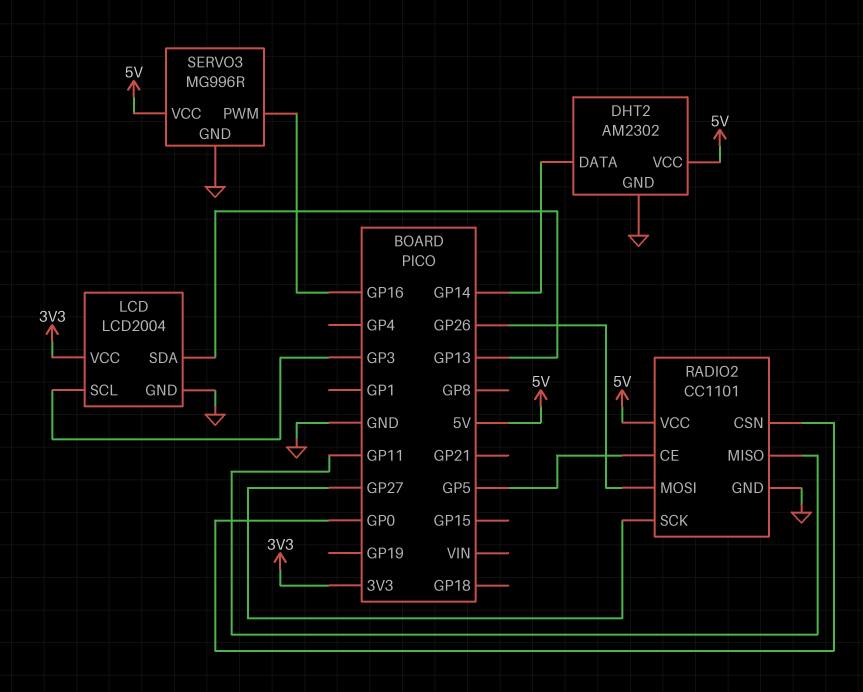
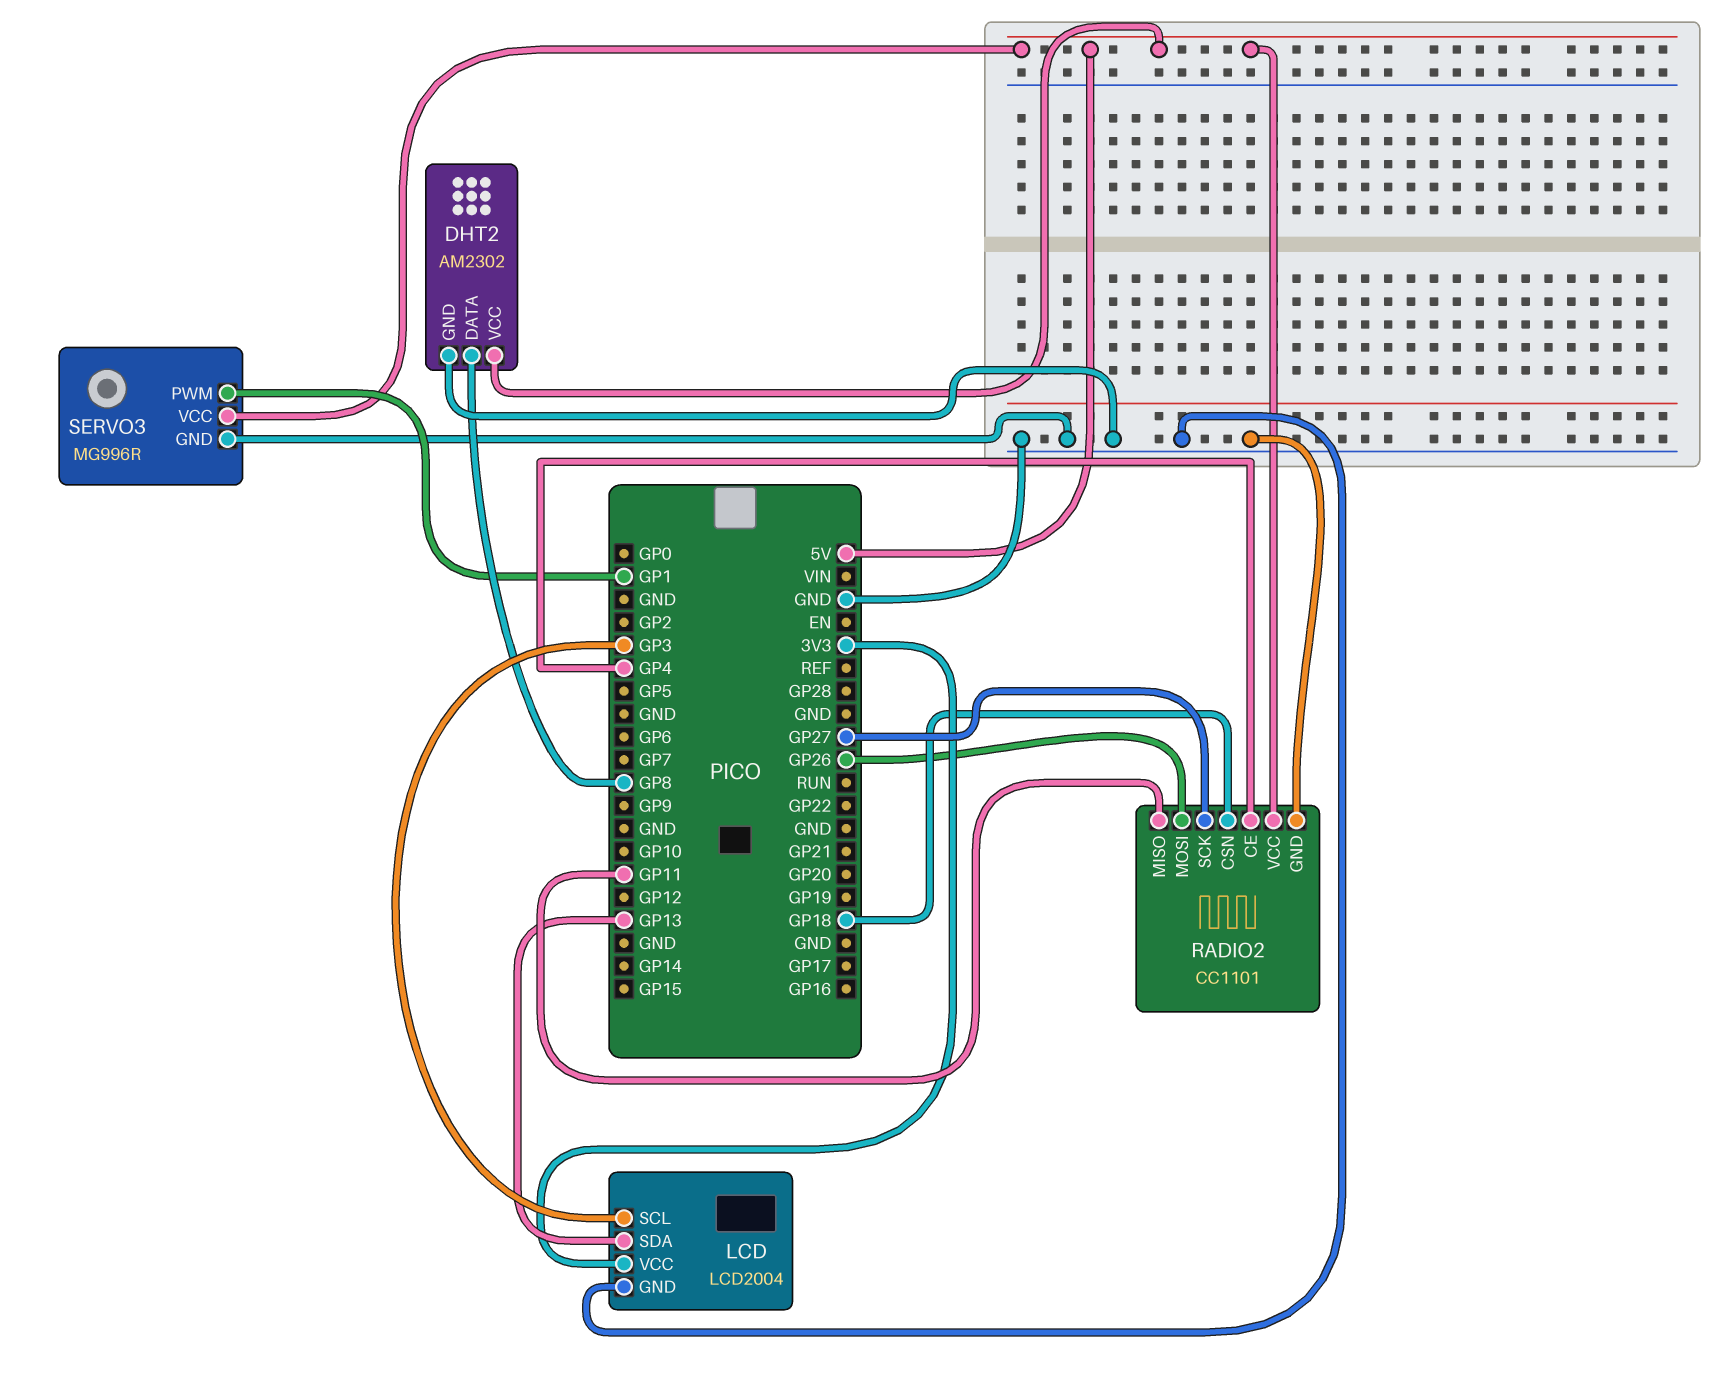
DHT2 pin DATA: GP14 -> GP8
RADIO2 pin CE: GP5 -> GP4
RADIO2 pin CSN: GP0 -> GP18
SERVO3 pin PWM: GP16 -> GP1

